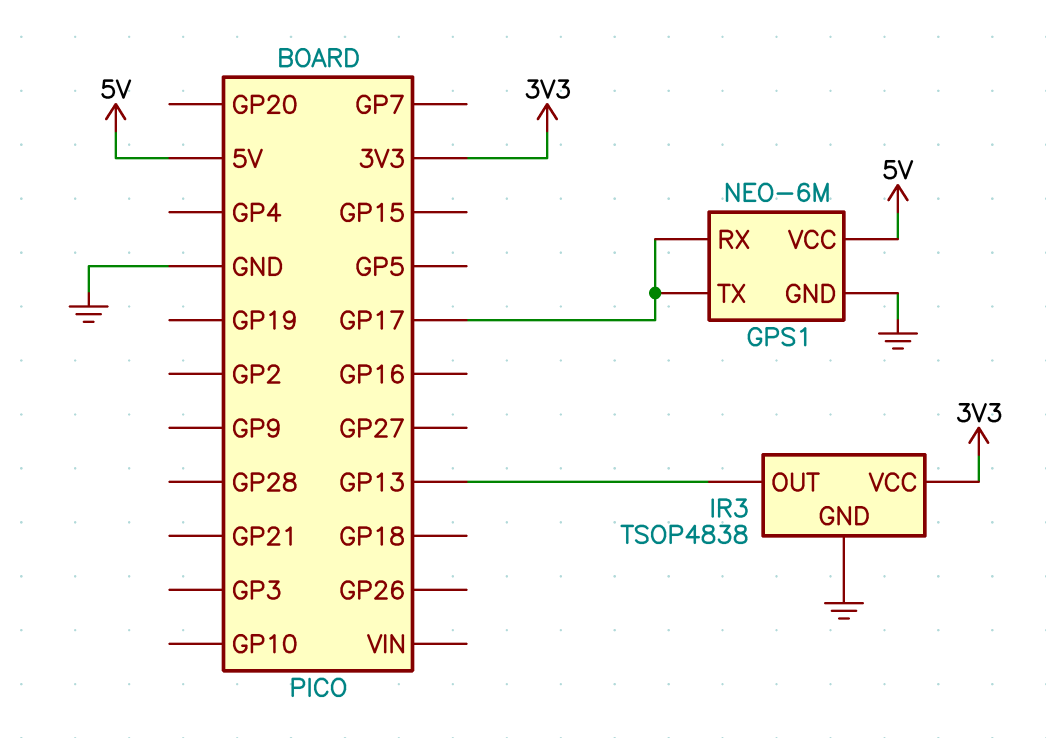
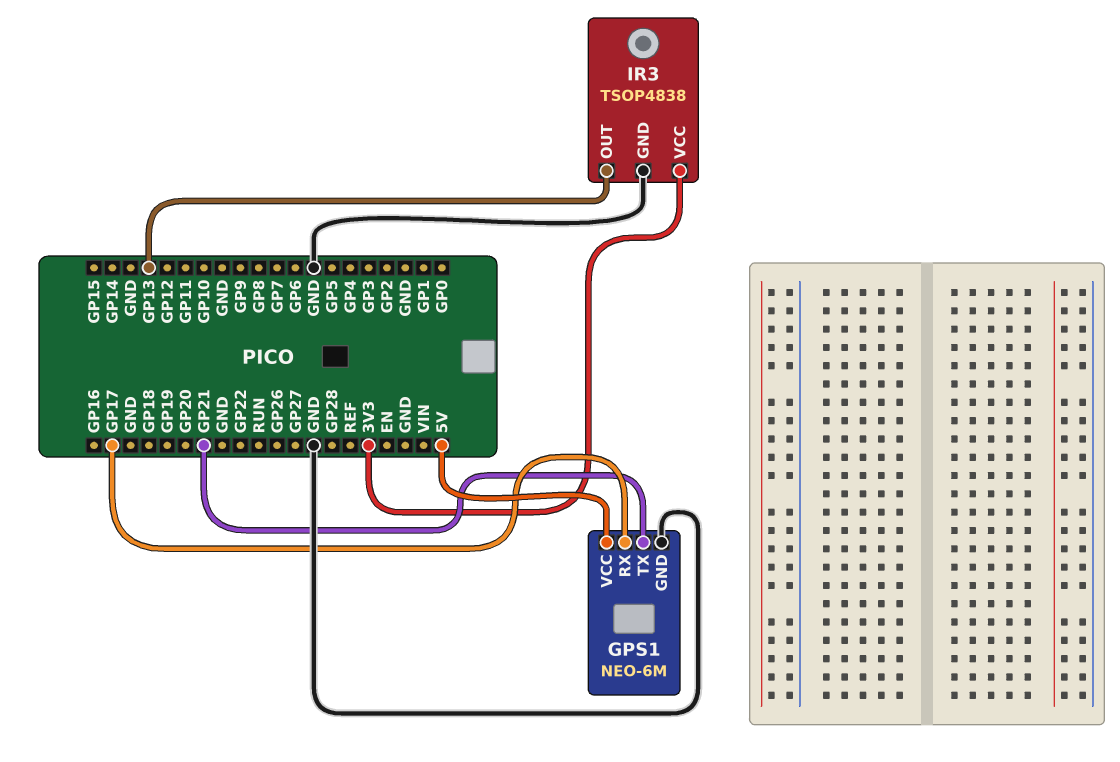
GPS1 pin TX: GP17 -> GP21

